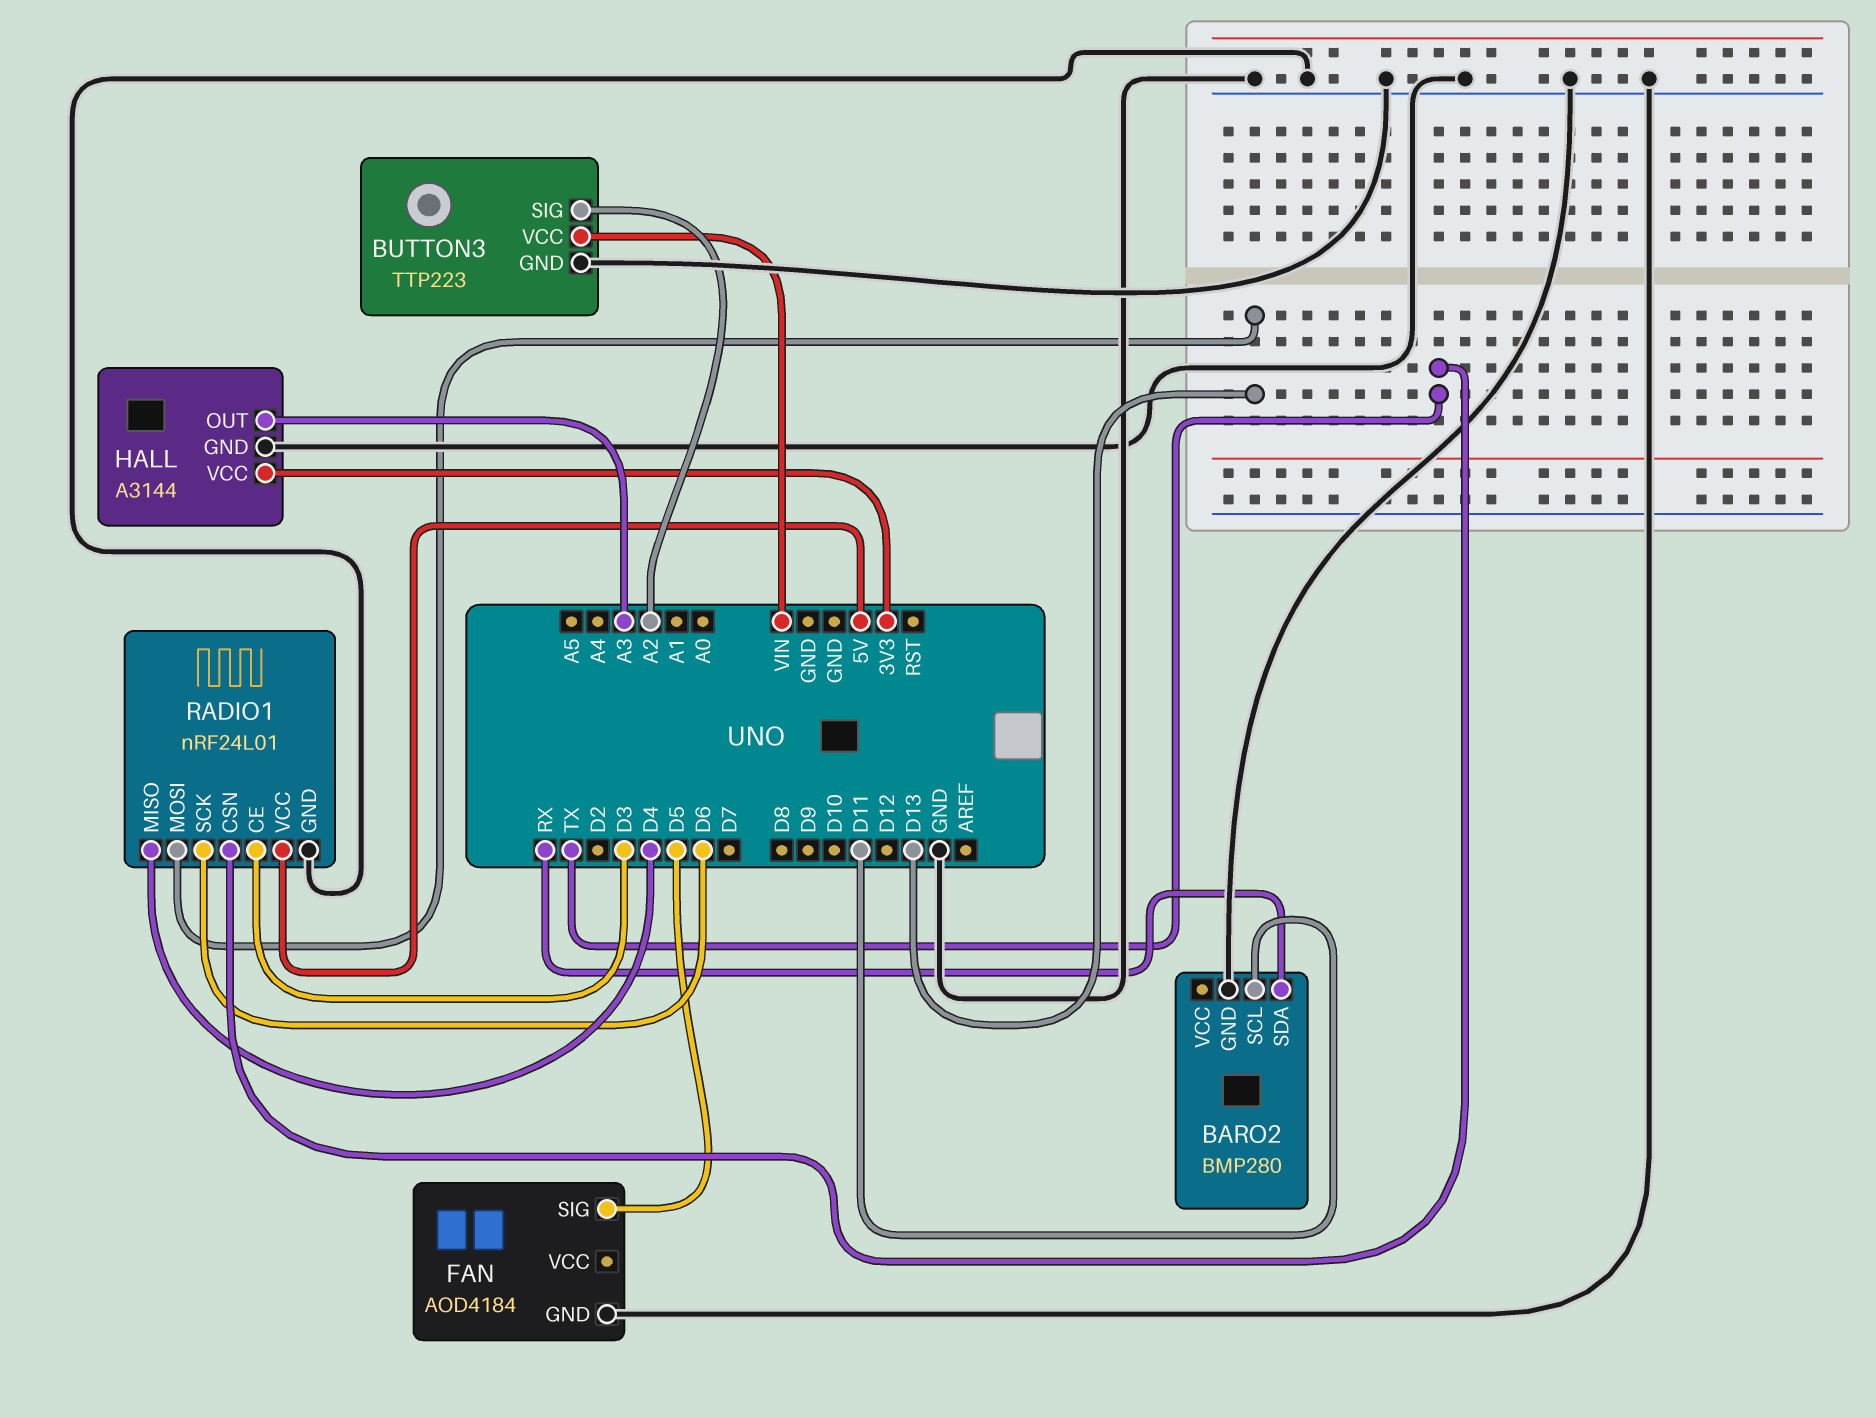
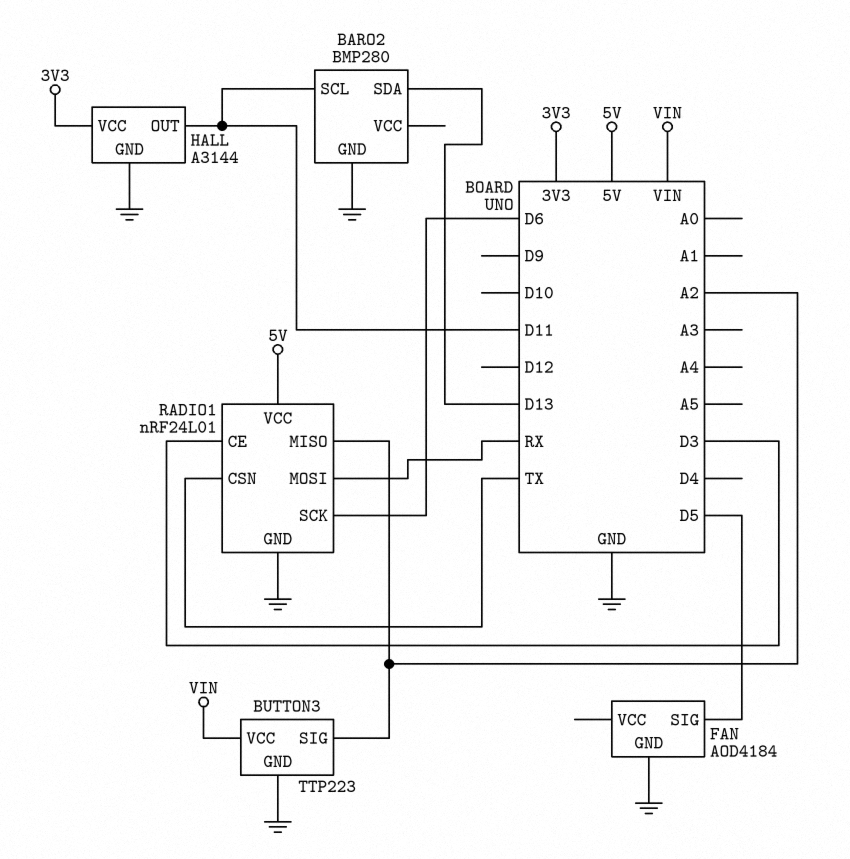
BARO2 pin SDA: RX -> D13
HALL pin OUT: A3 -> D11
RADIO1 pin MISO: D4 -> A2
RADIO1 pin MOSI: D13 -> RX

